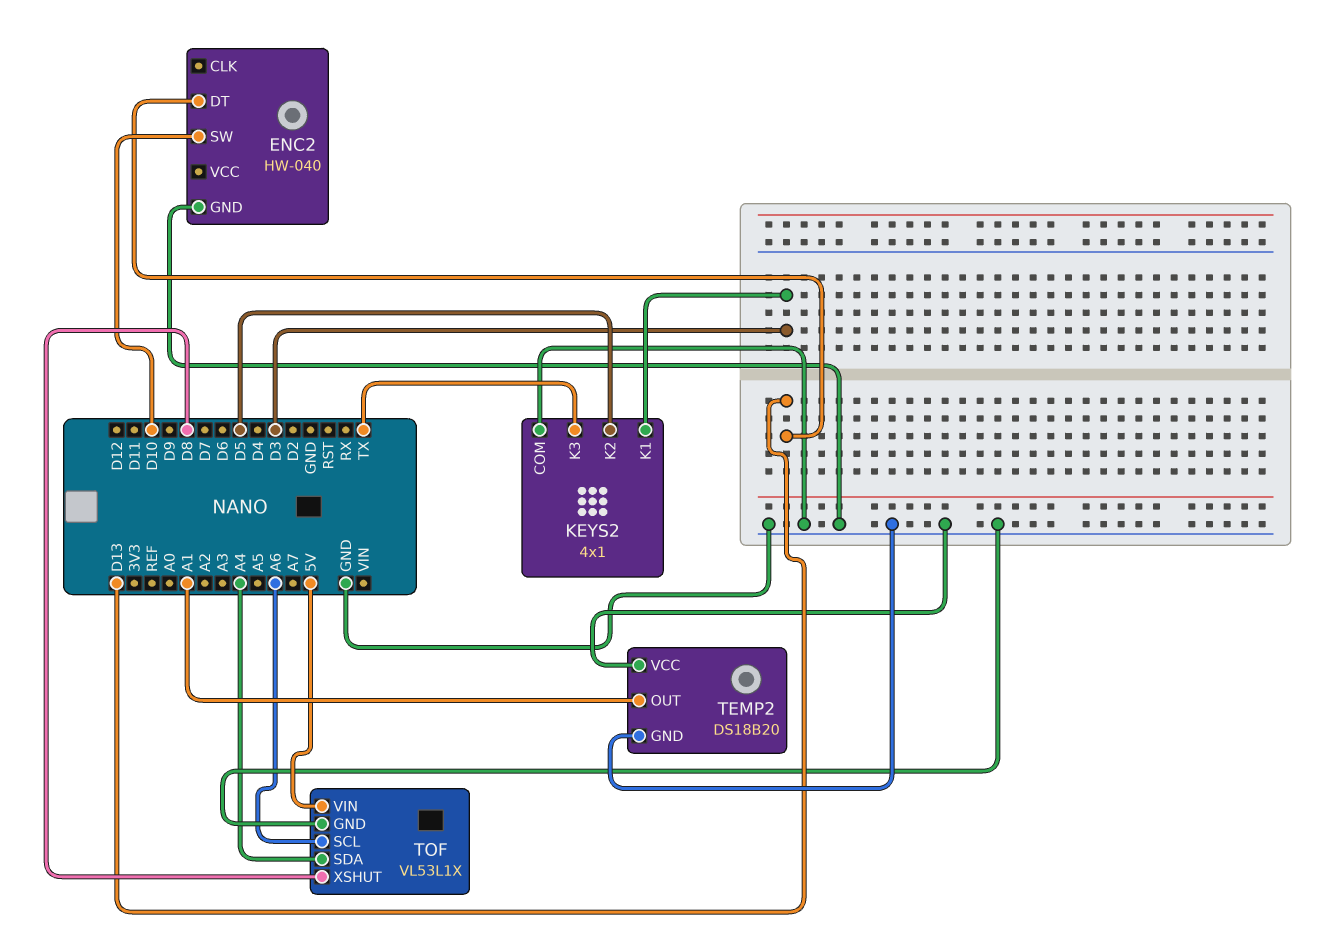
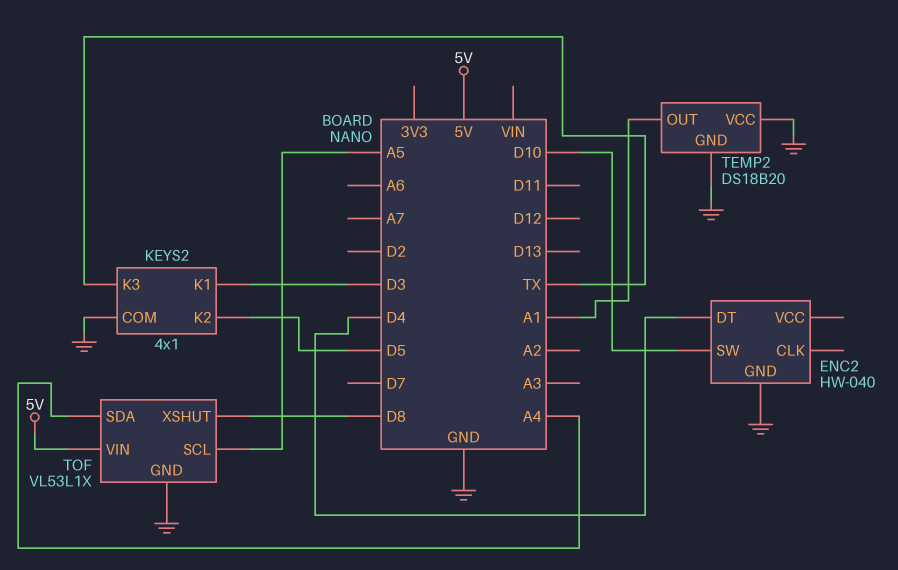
ENC2 pin DT: D13 -> D4
TOF pin SCL: A6 -> A5

